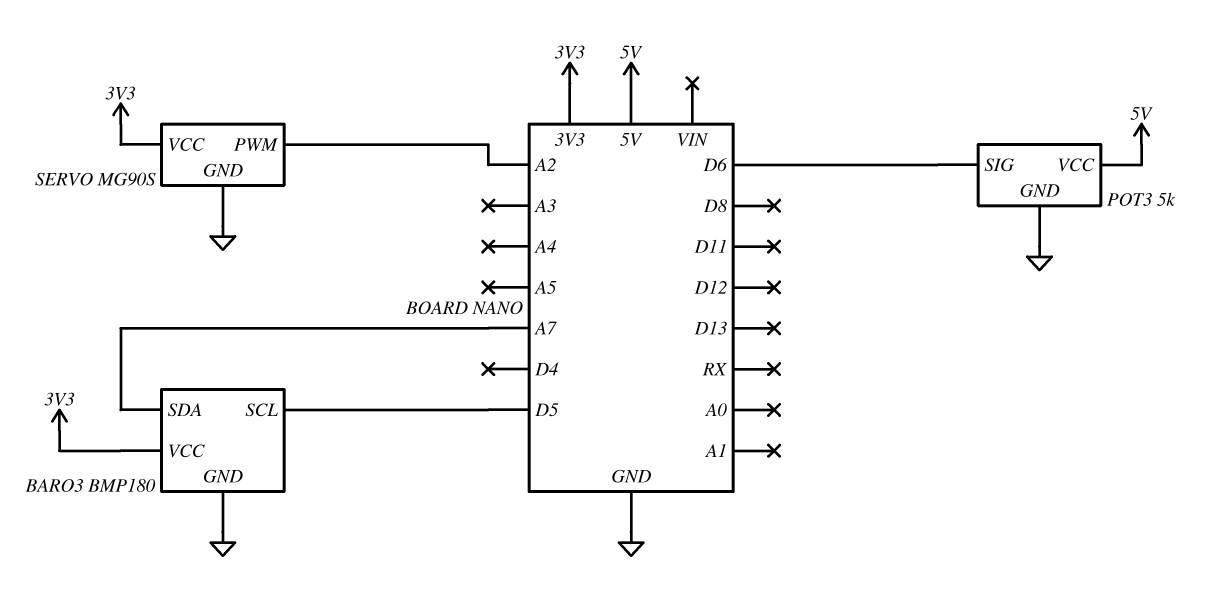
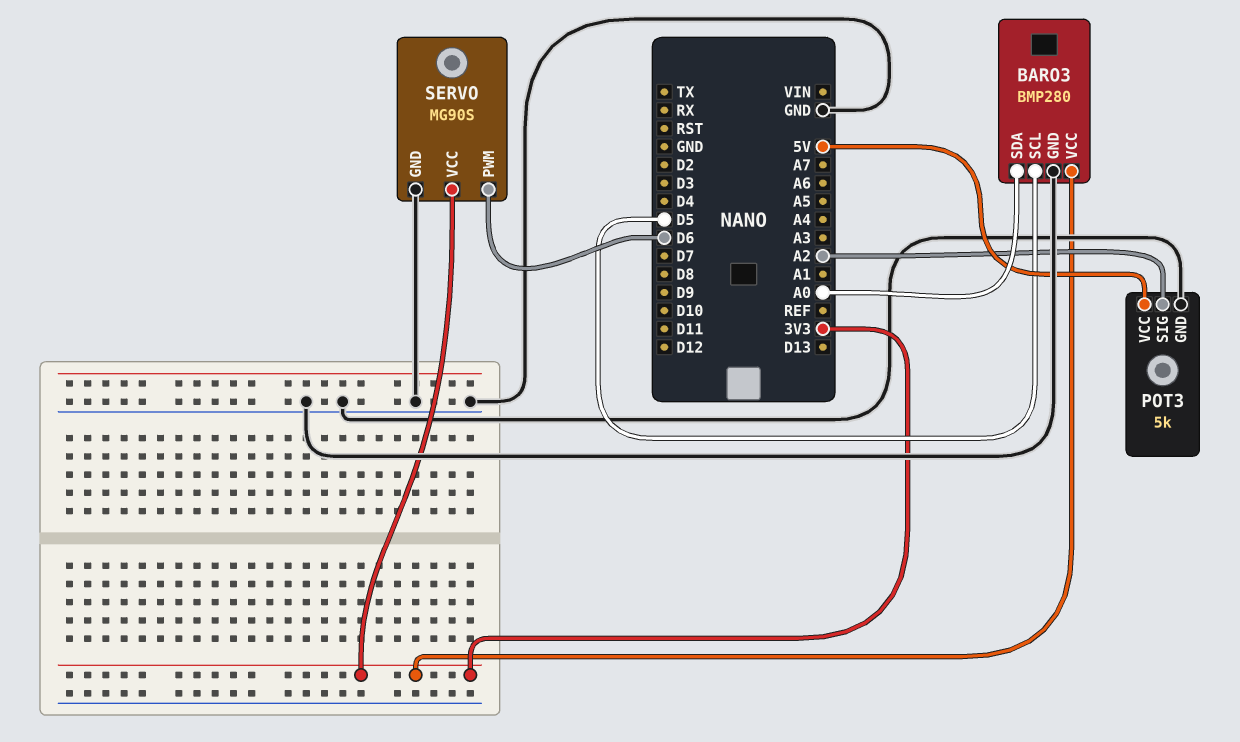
BARO3: BMP180 -> BMP280
BARO3 pin SDA: A7 -> A0
POT3 pin SIG: D6 -> A2
SERVO pin PWM: A2 -> D6

